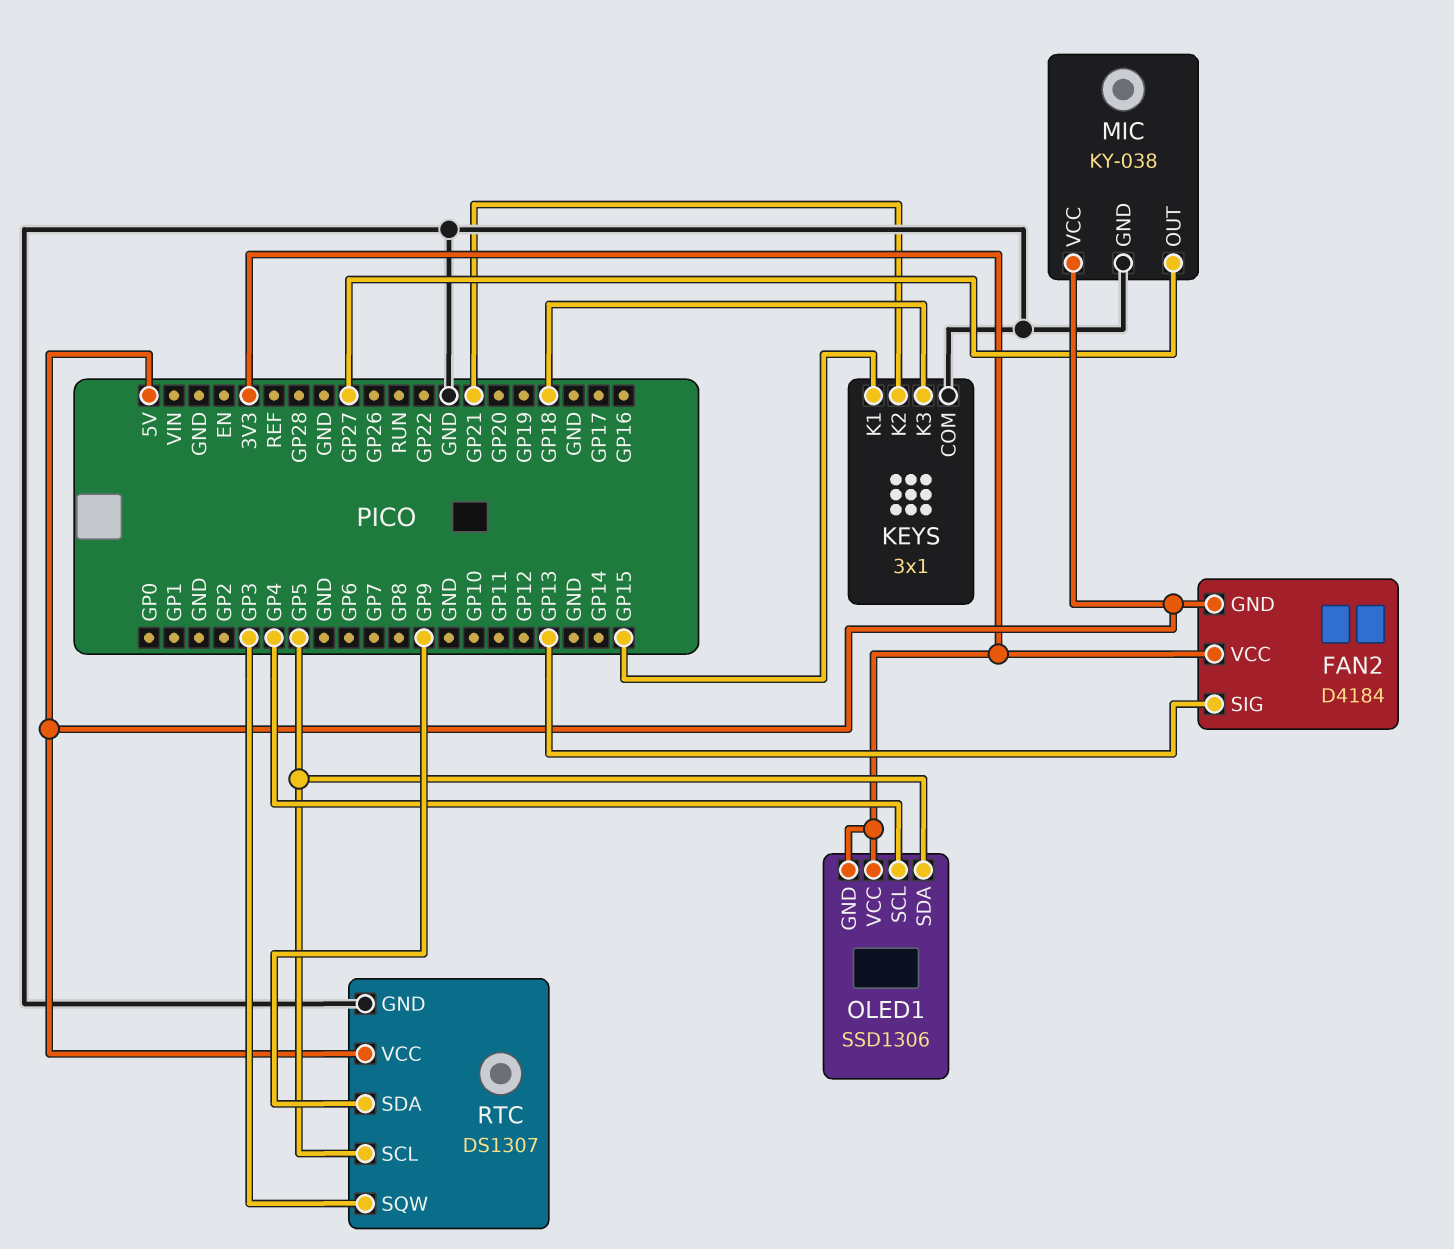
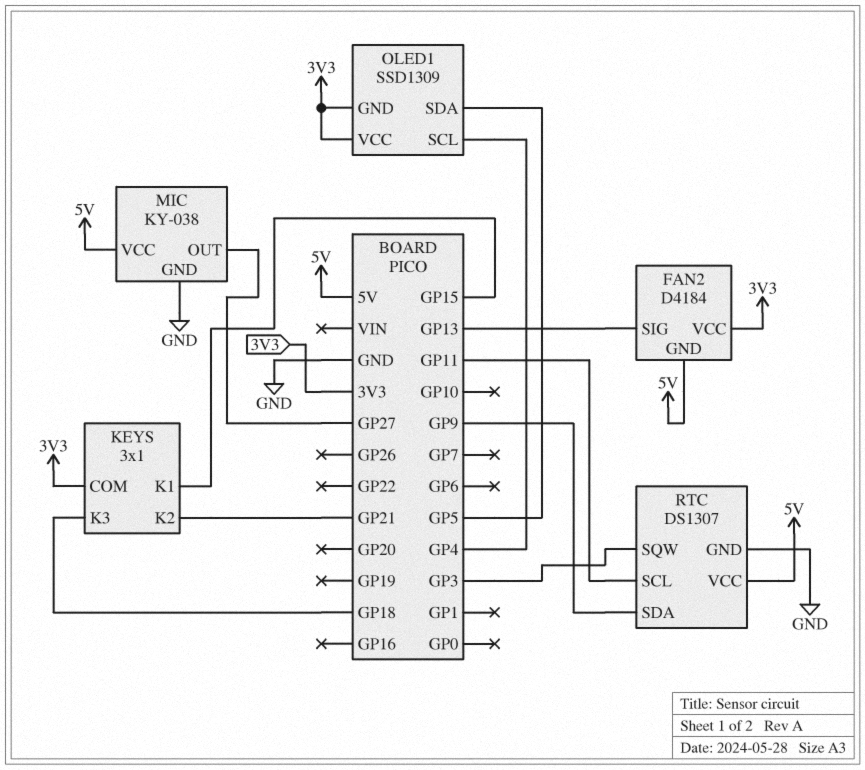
KEYS pin COM: GND -> 3V3
OLED1: SSD1306 -> SSD1309
RTC pin SCL: GP5 -> GP11

